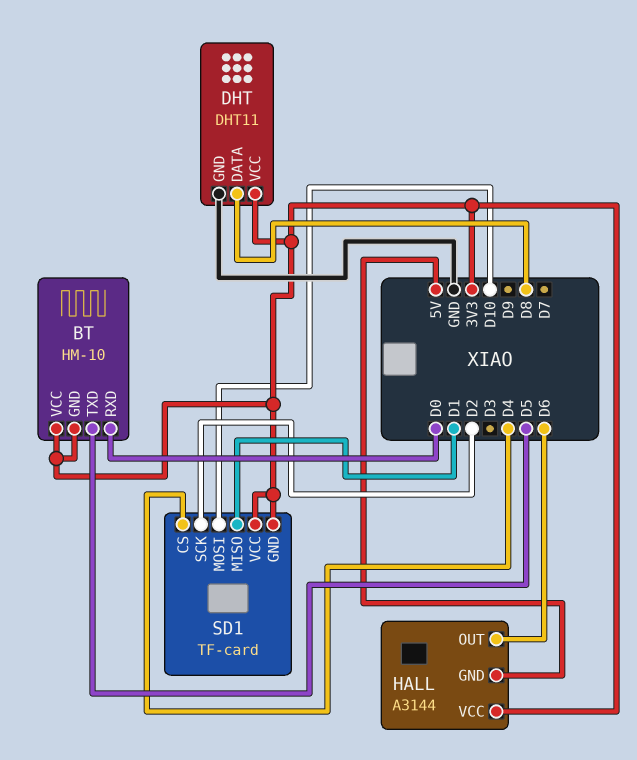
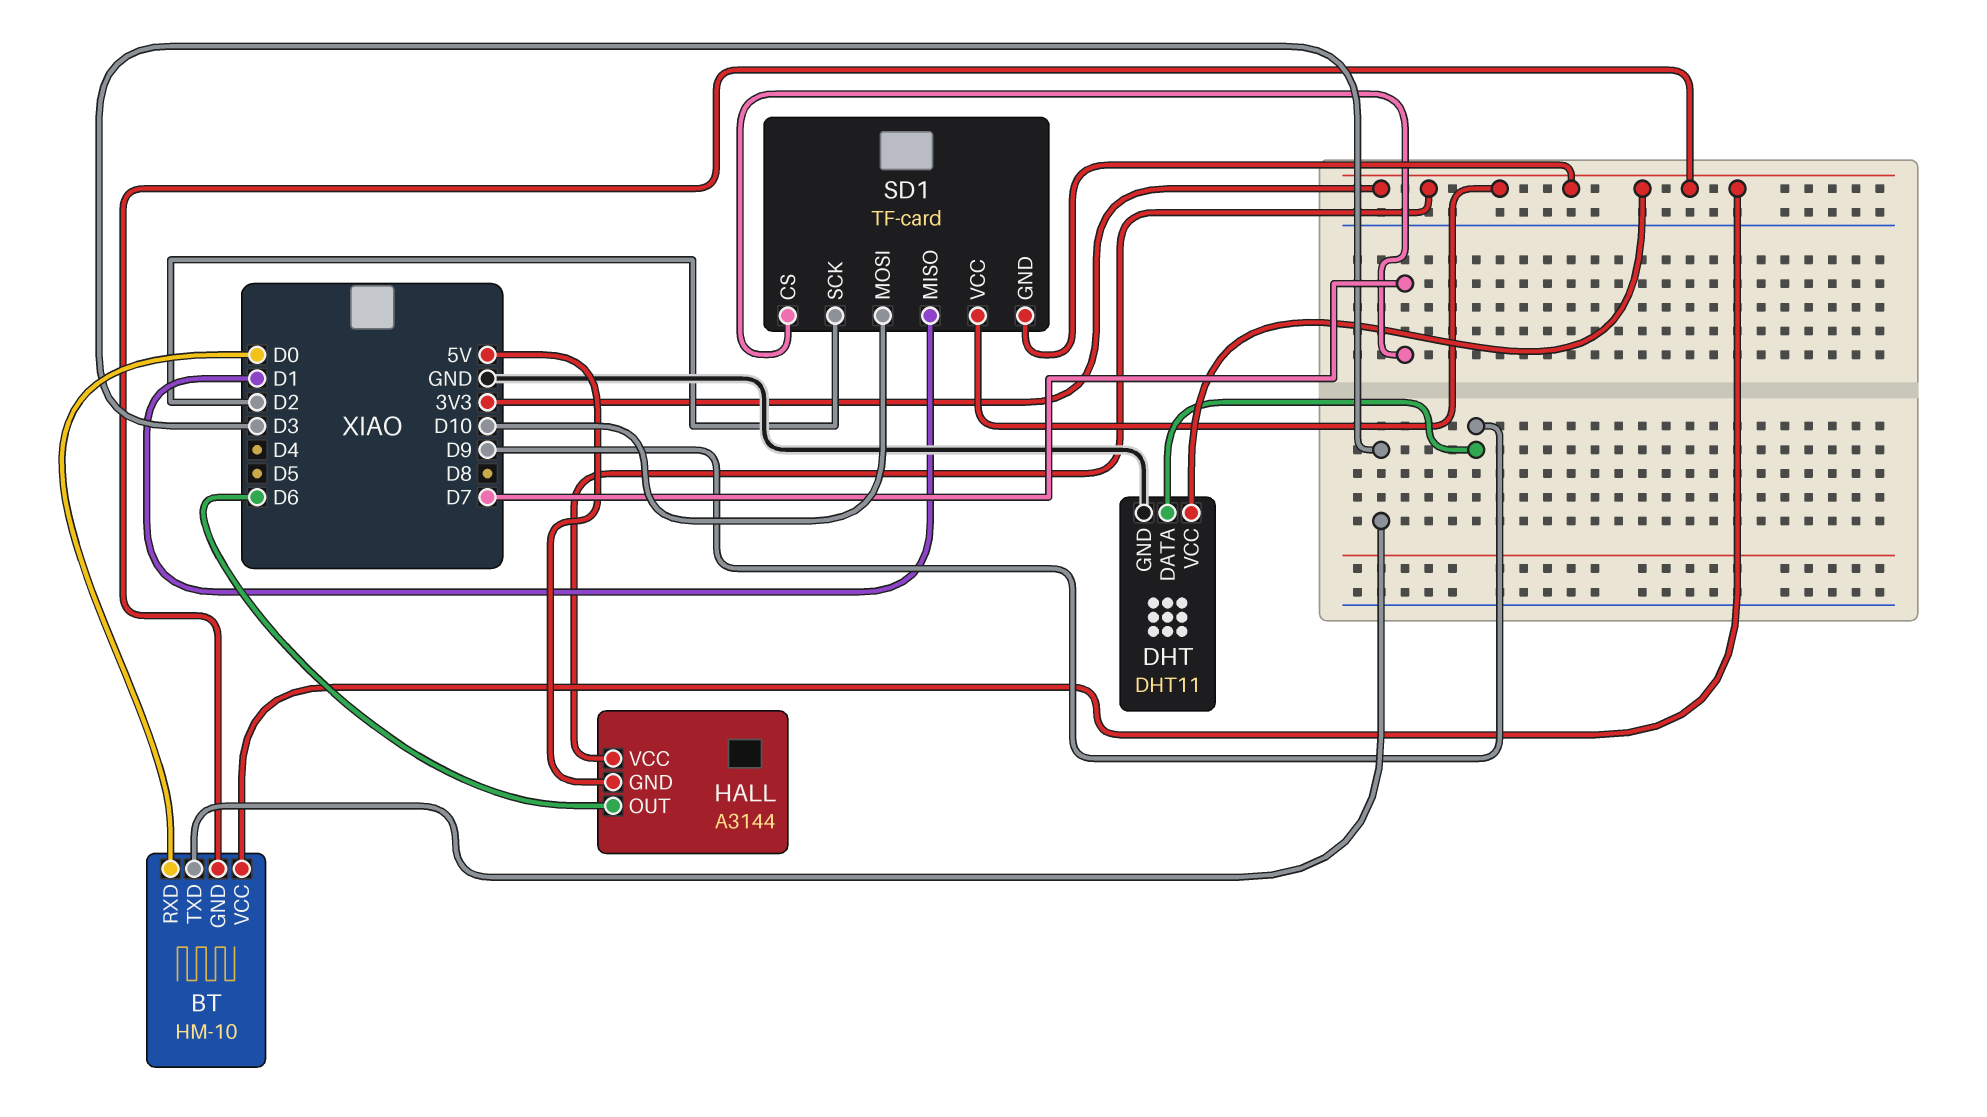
BT pin TXD: D5 -> D3
DHT pin DATA: D8 -> D9
SD1 pin CS: D4 -> D7

